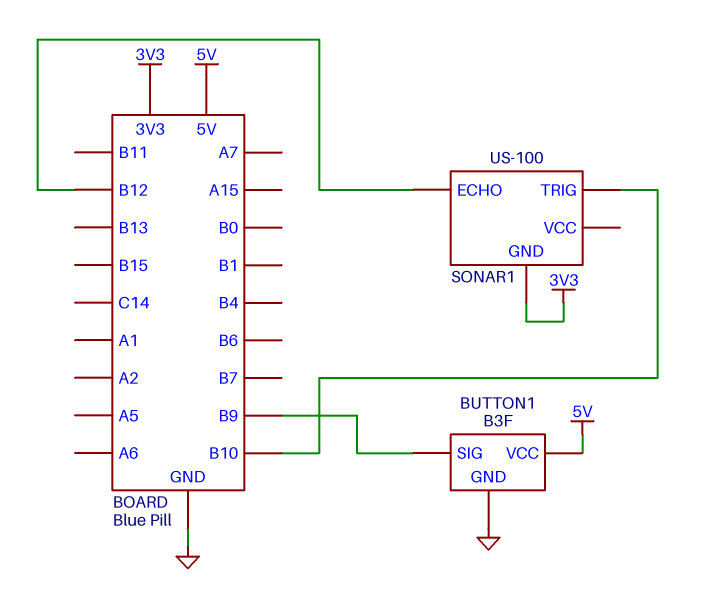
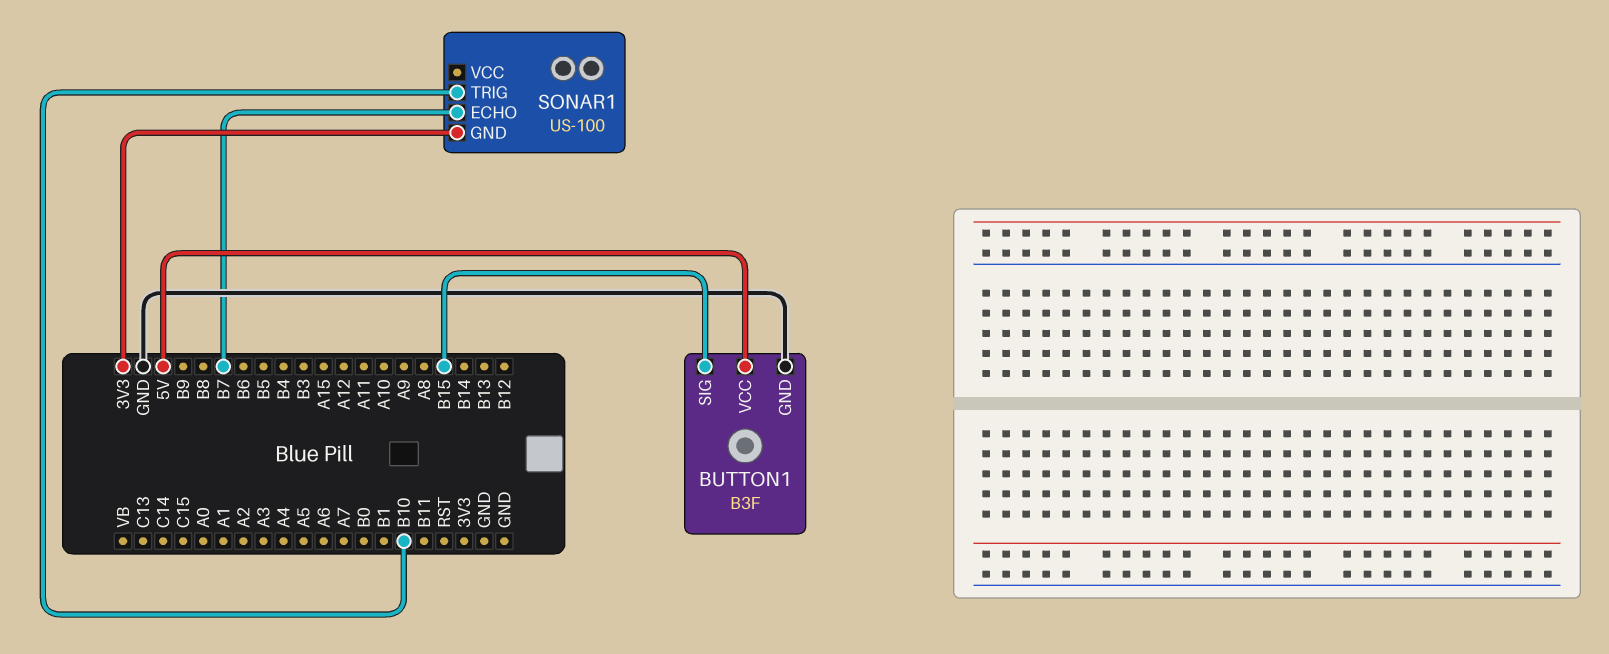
BUTTON1 pin SIG: B9 -> B15
SONAR1 pin ECHO: B12 -> B7

